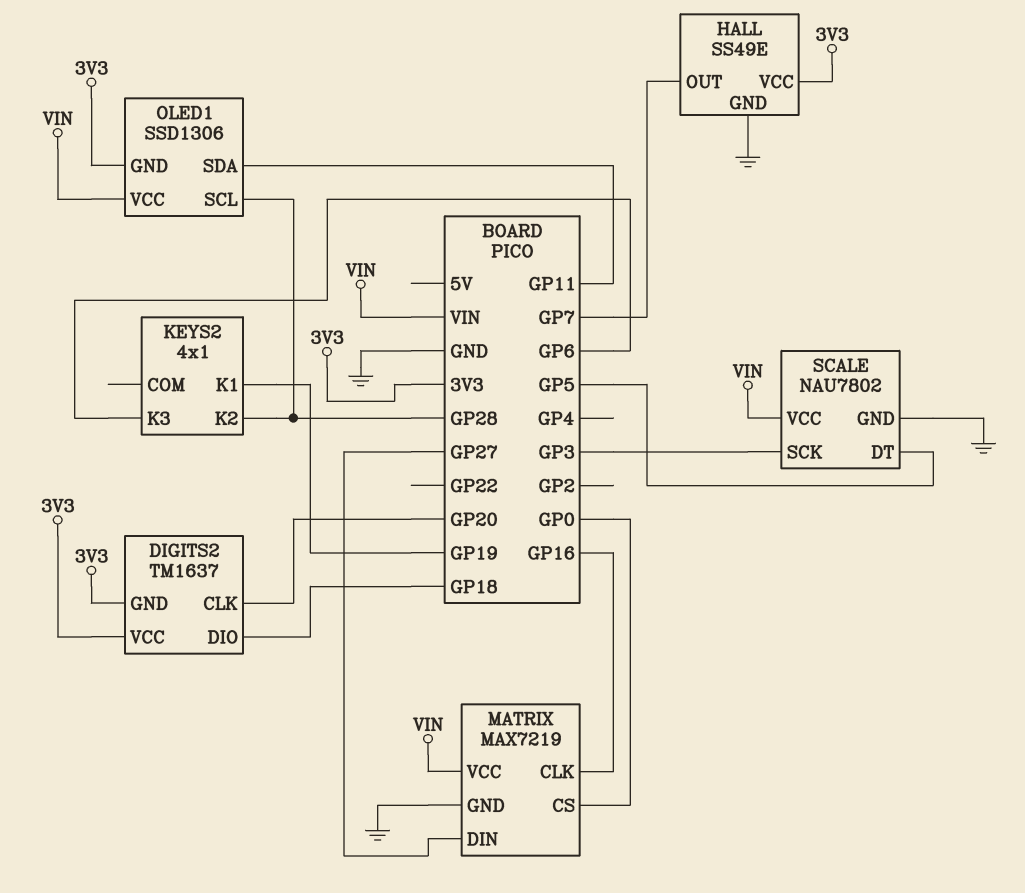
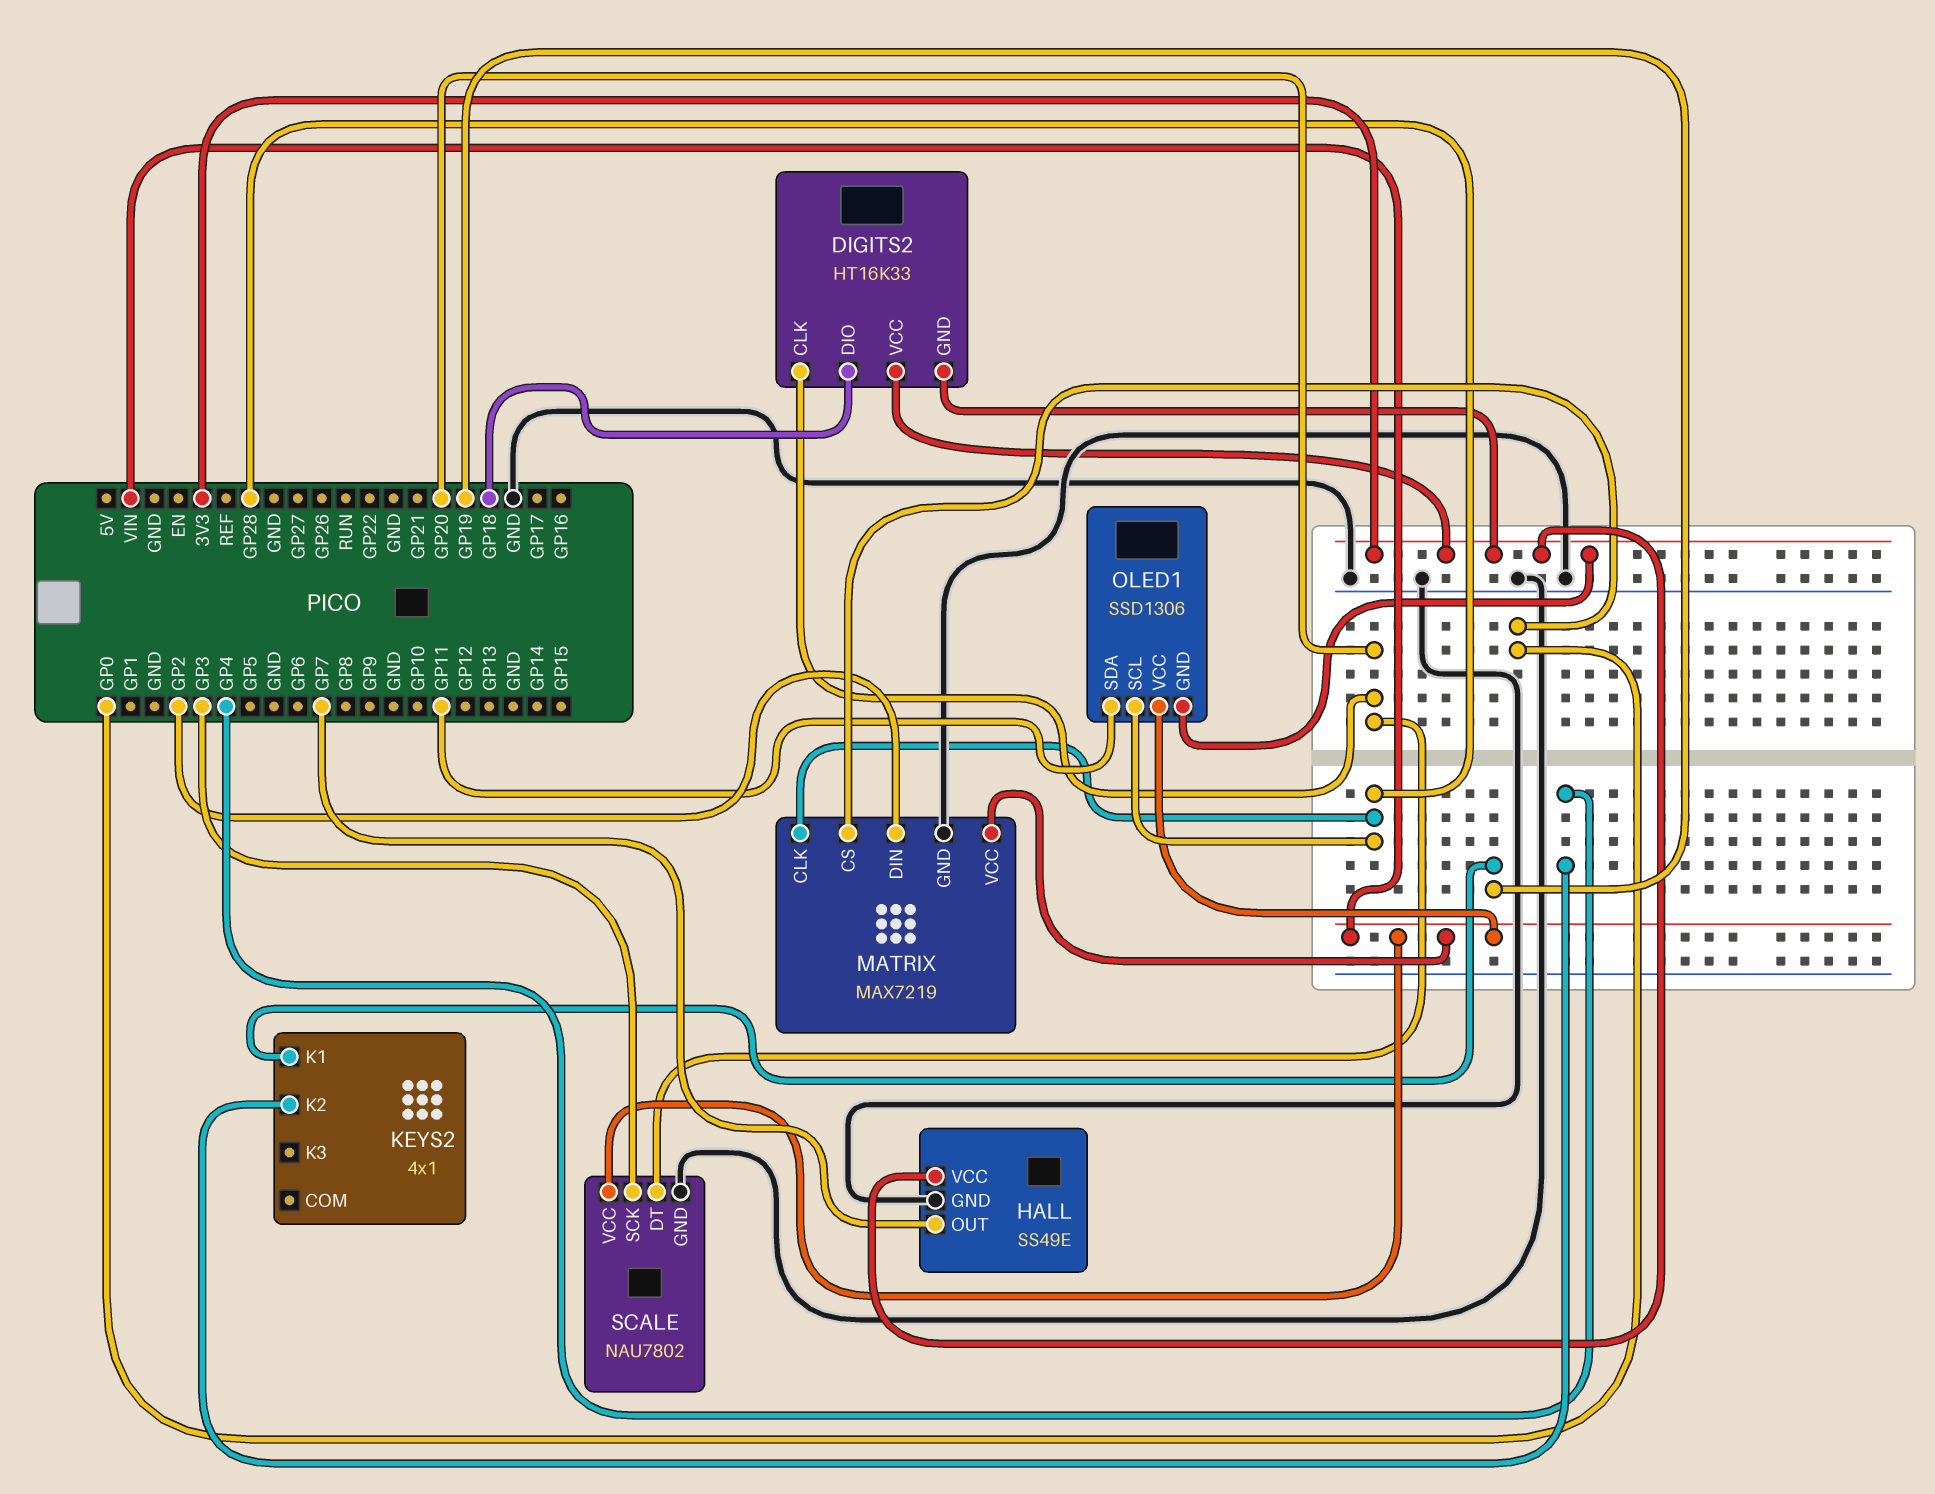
DIGITS2: TM1637 -> HT16K33
KEYS2 pin K2: GP28 -> GP4
KEYS2 pin K3: GP6 -> none
MATRIX pin CLK: GP16 -> GP28
MATRIX pin DIN: GP27 -> GP2
SCALE pin DT: GP5 -> GP20

